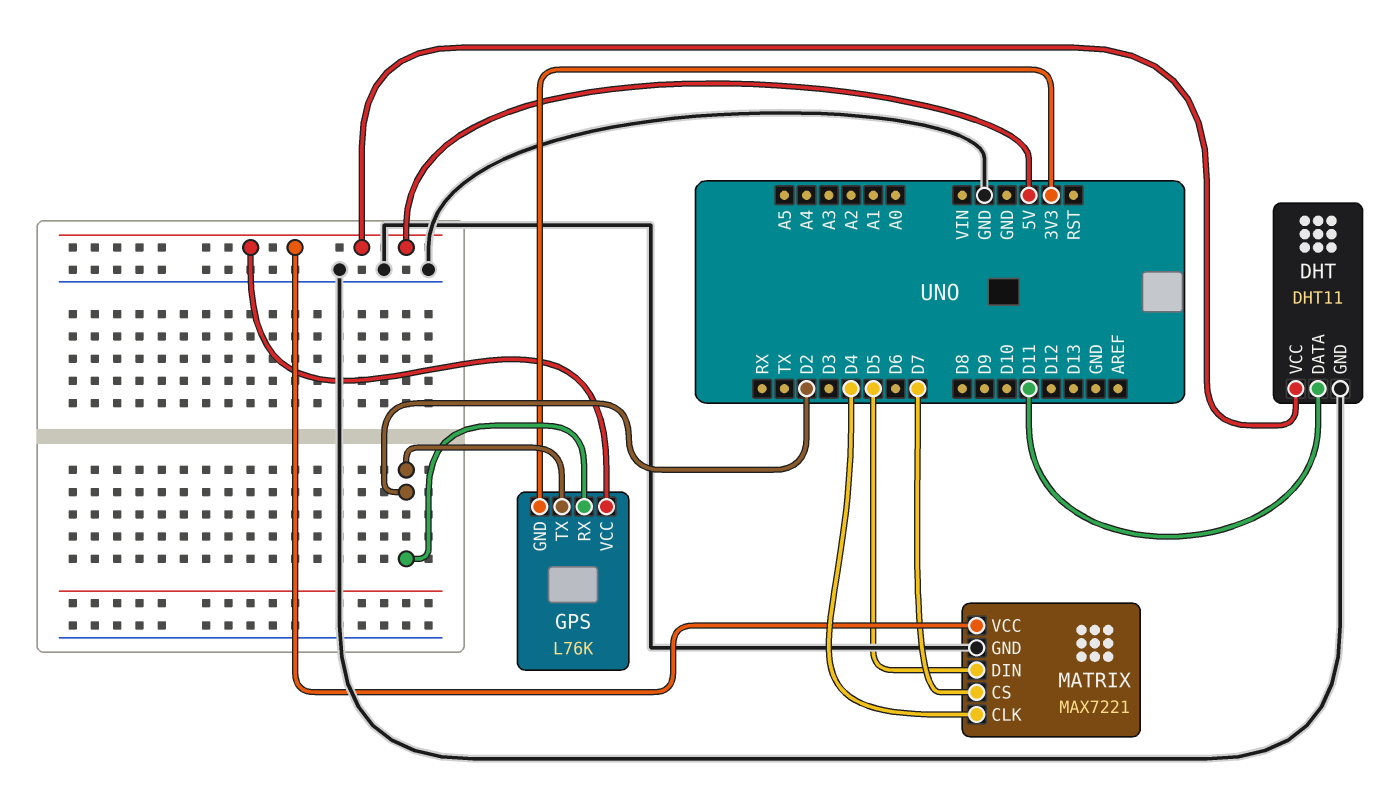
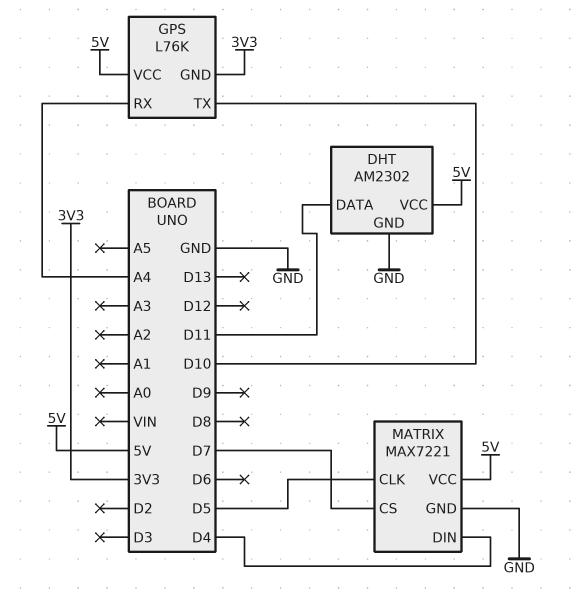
DHT: DHT11 -> AM2302
GPS pin RX: D2 -> A4
GPS pin TX: D2 -> D10
MATRIX pin CLK: D4 -> D5
MATRIX pin DIN: D5 -> D4

